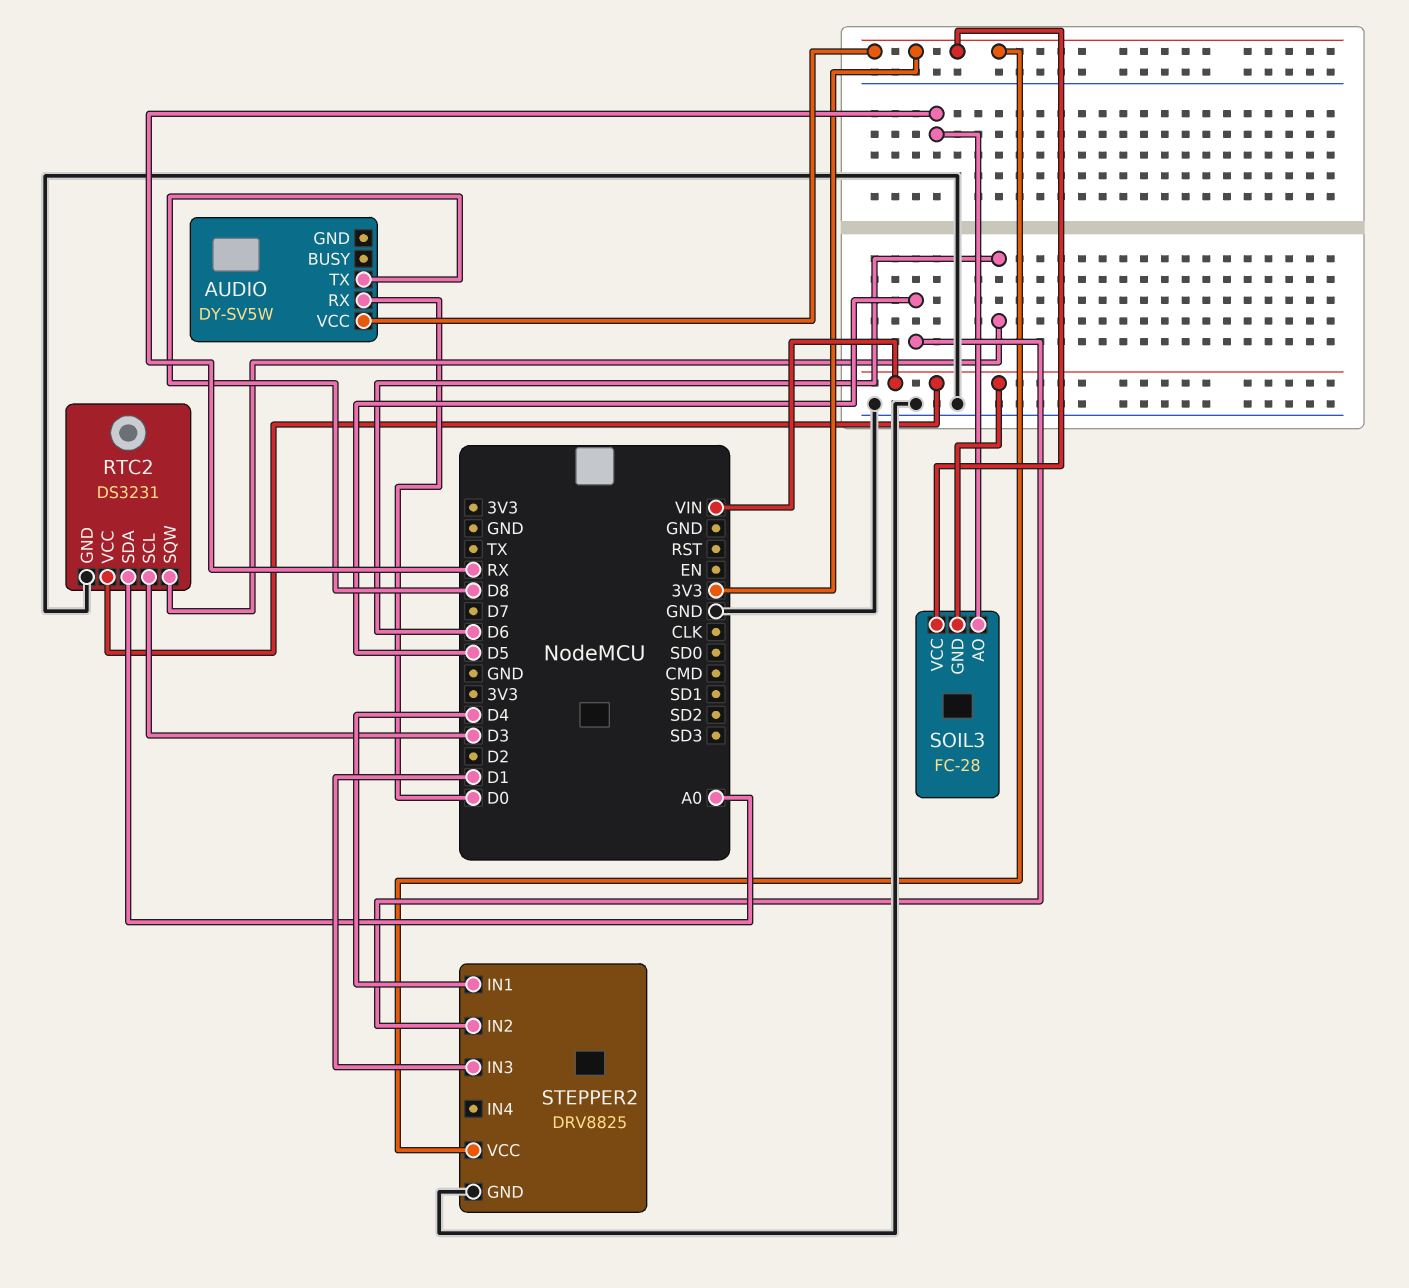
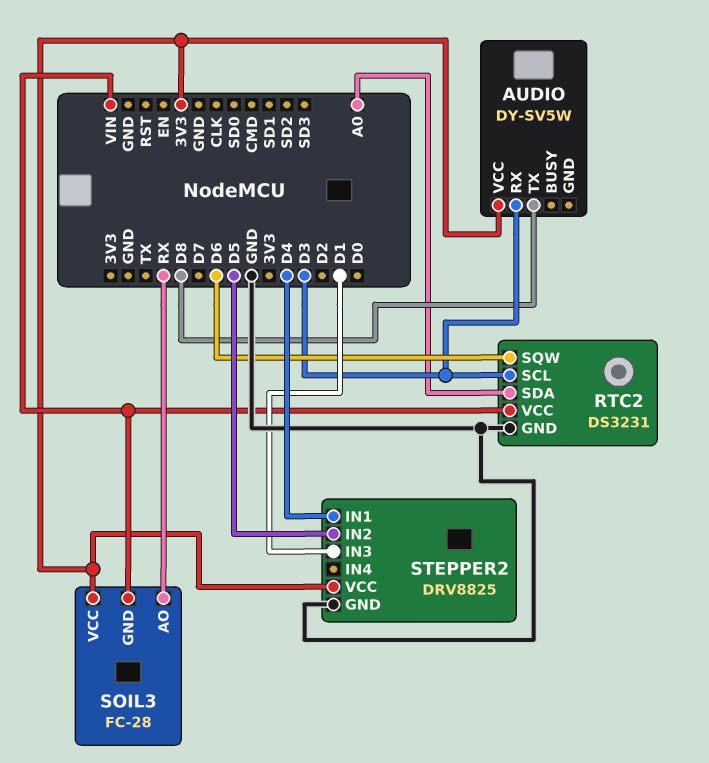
AUDIO pin RX: D0 -> D3

